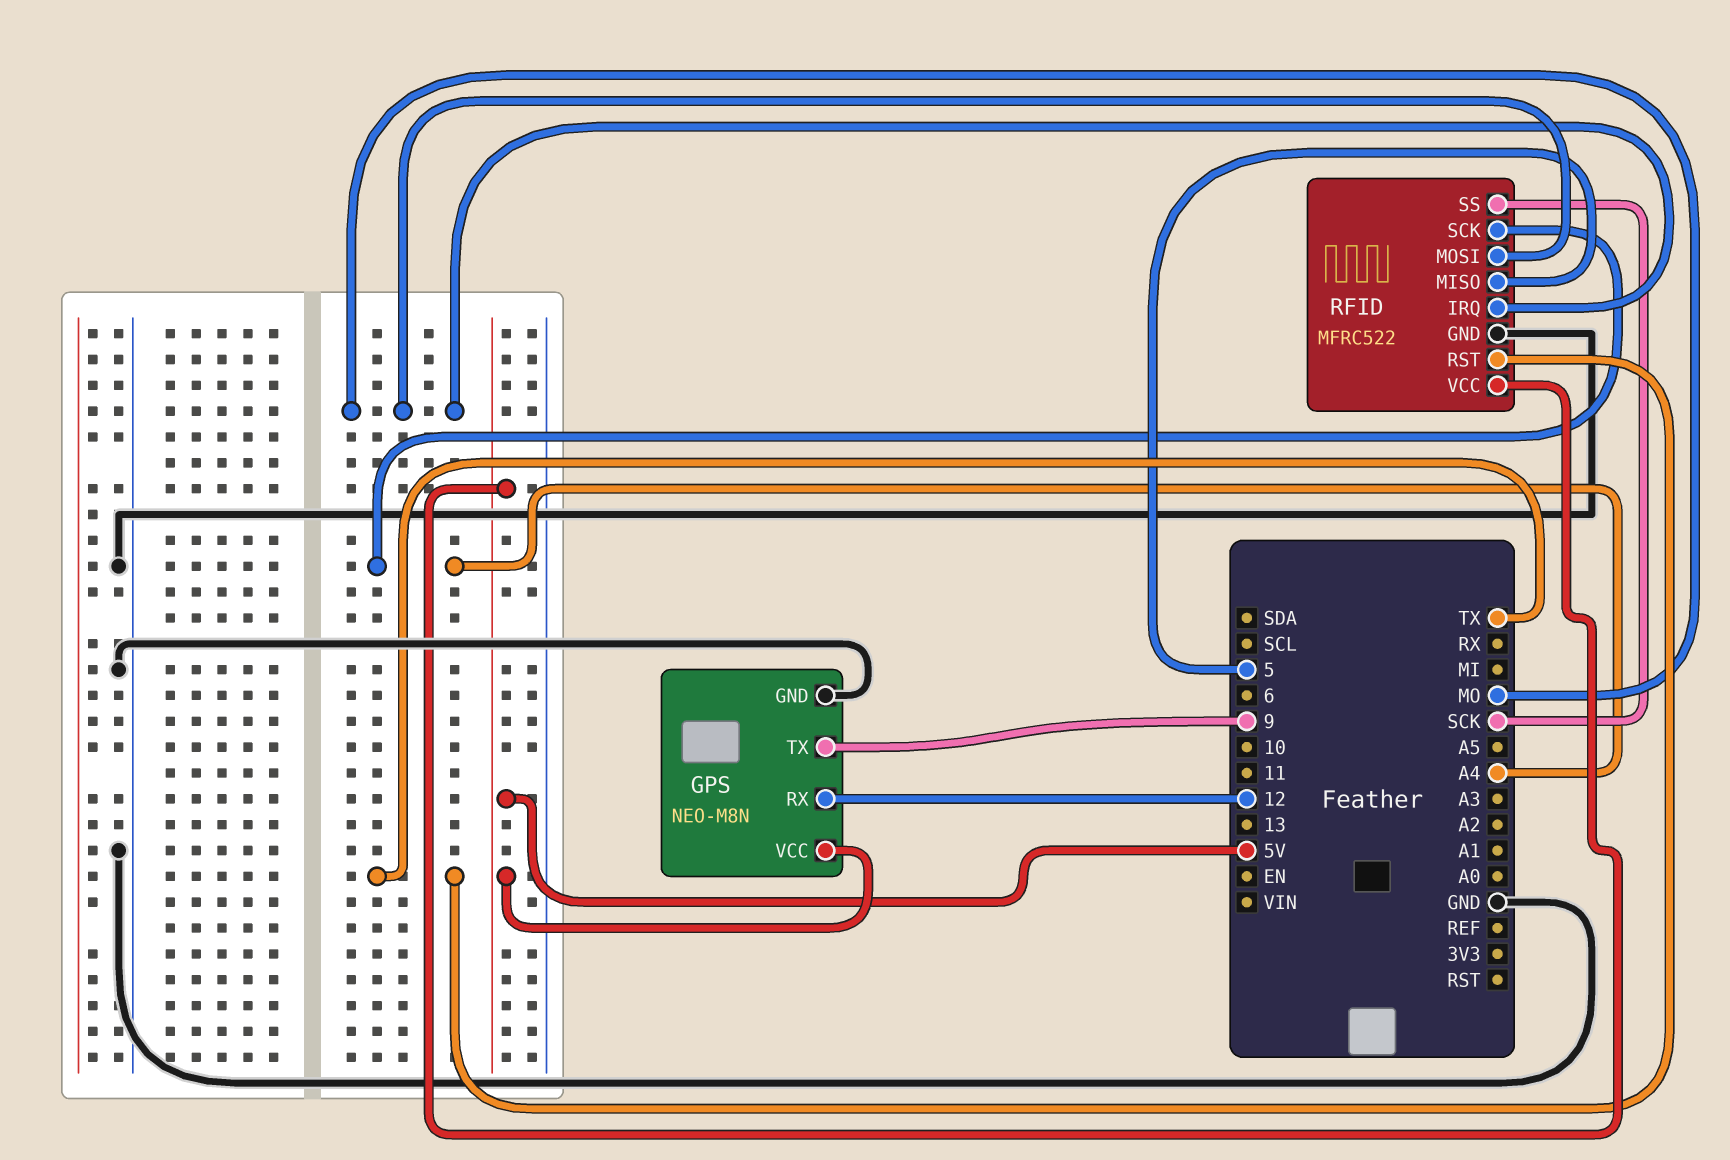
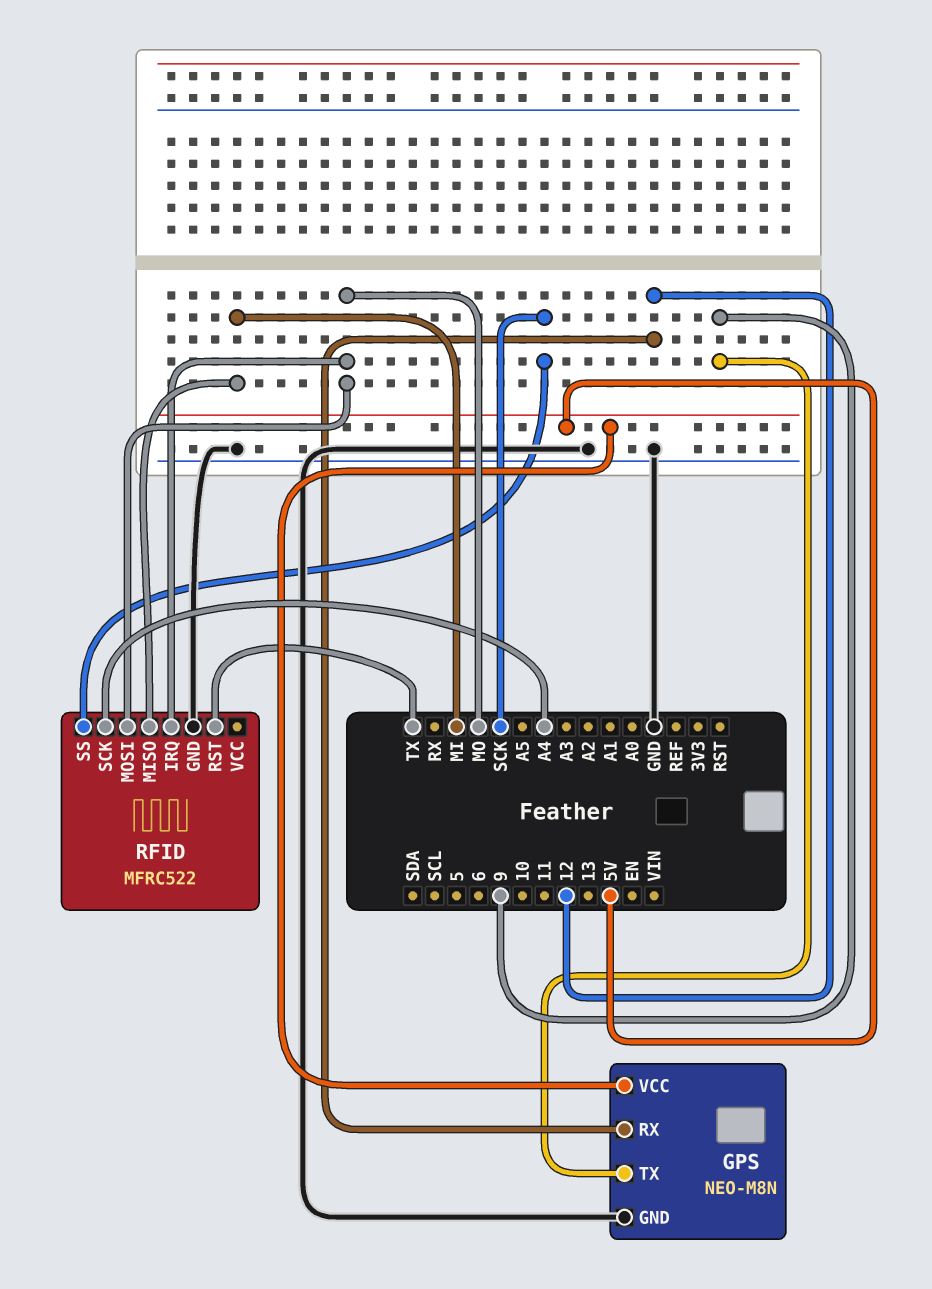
RFID pin MISO: 5 -> MI
RFID pin VCC: 5V -> none

